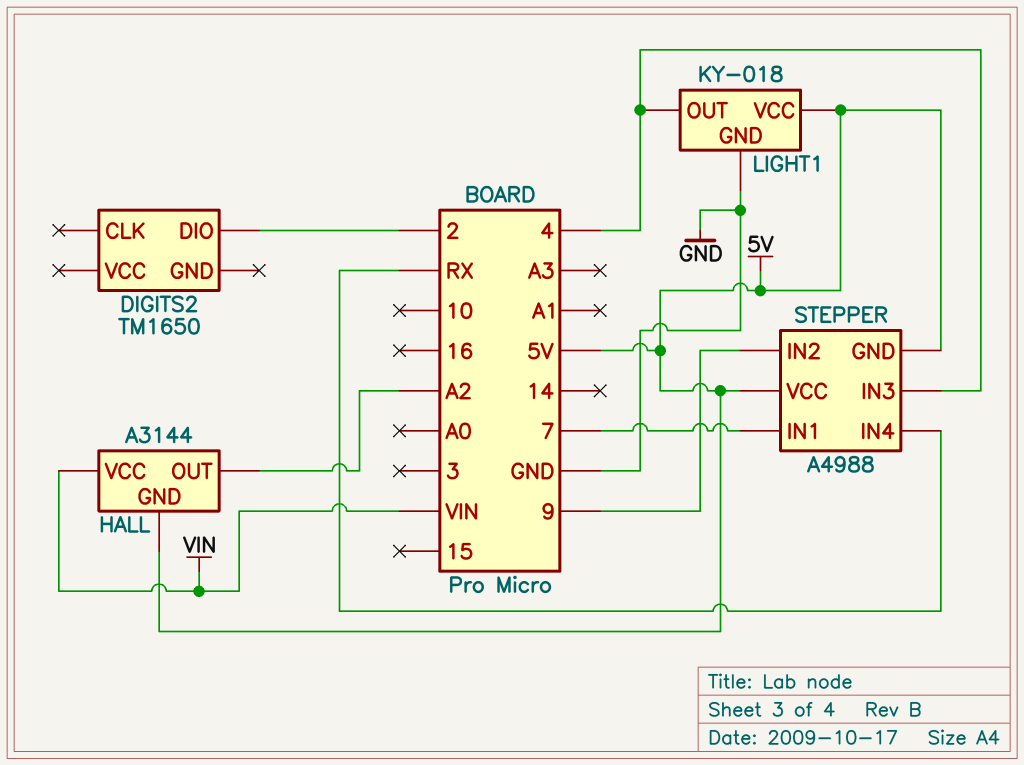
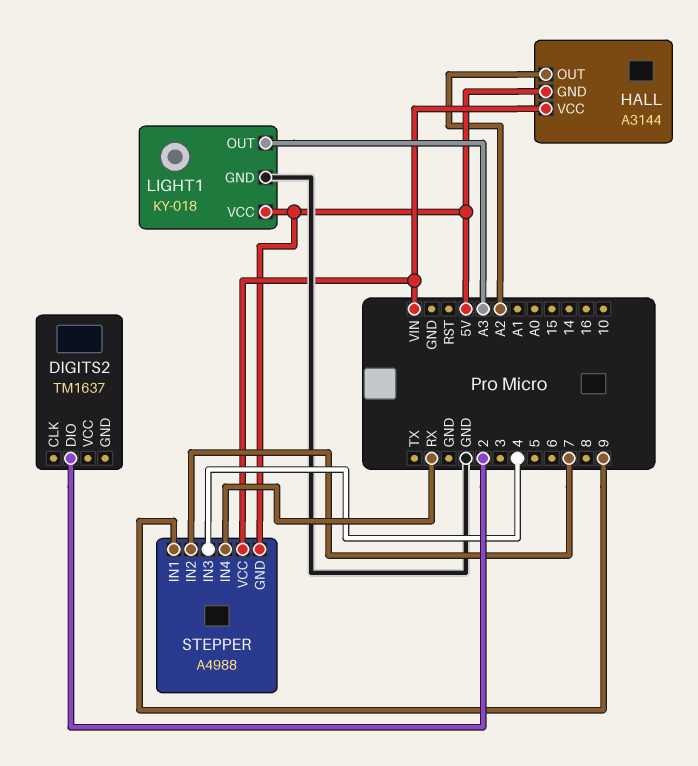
DIGITS2: TM1650 -> TM1637
LIGHT1 pin OUT: 4 -> A3
STEPPER pin IN1: 7 -> 9
STEPPER pin IN2: 9 -> 7
STEPPER pin VCC: 5V -> VIN

